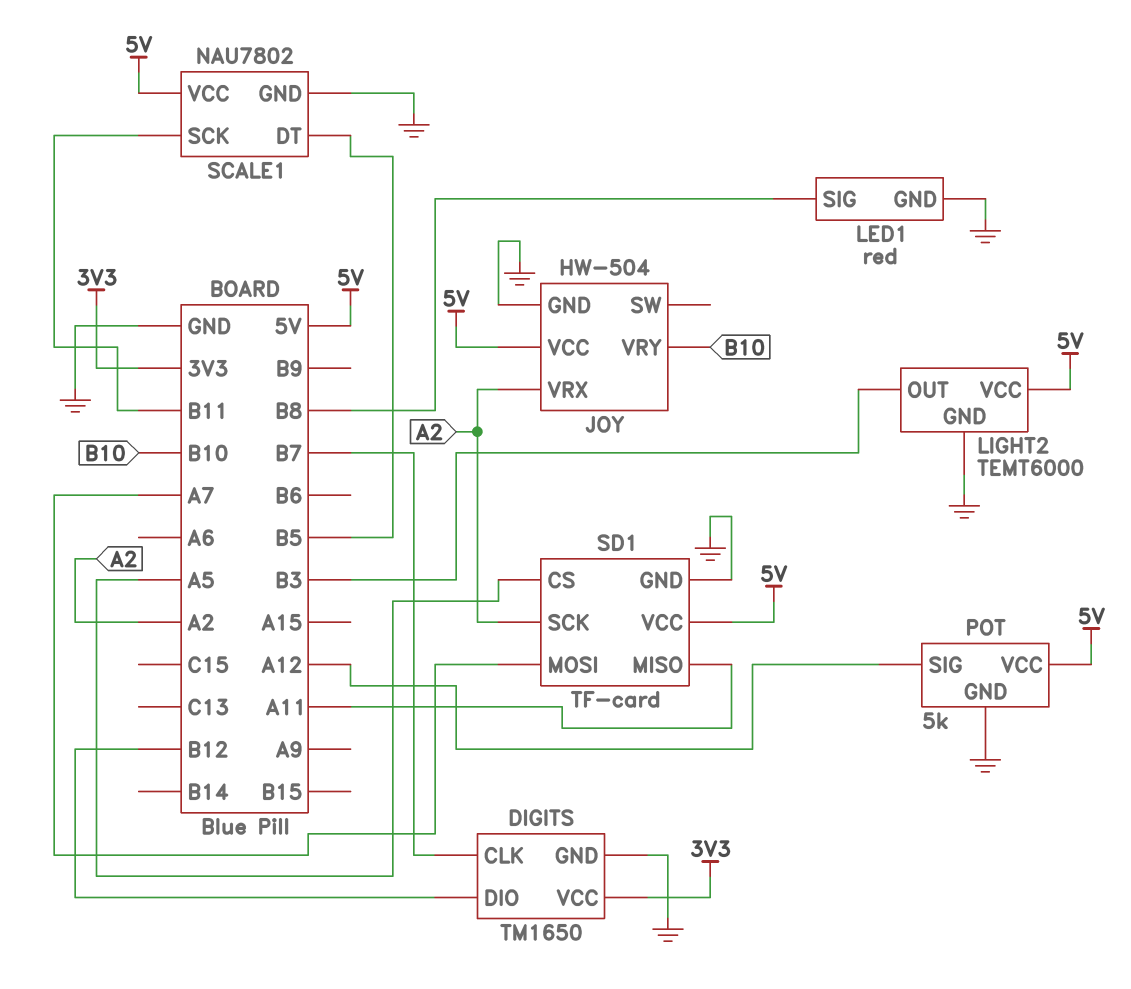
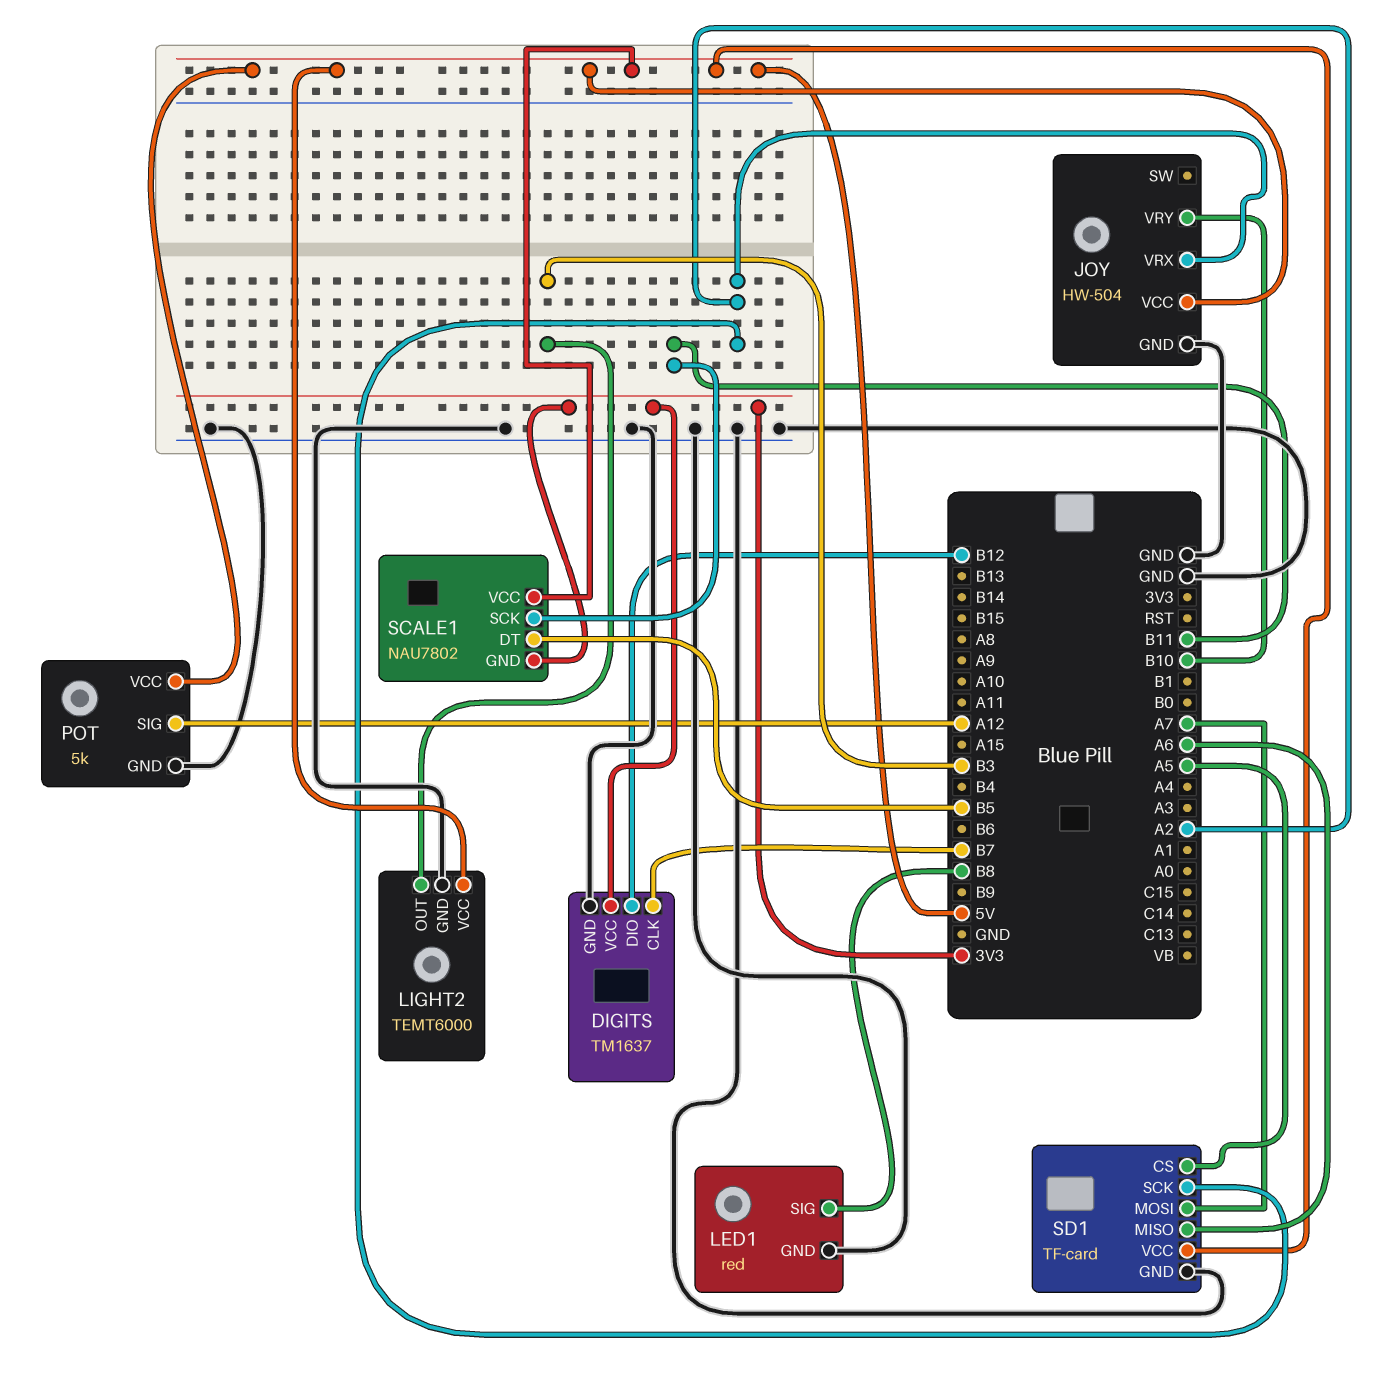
DIGITS: TM1650 -> TM1637
SCALE1 pin GND: GND -> 3V3
SD1 pin MISO: A11 -> A6

